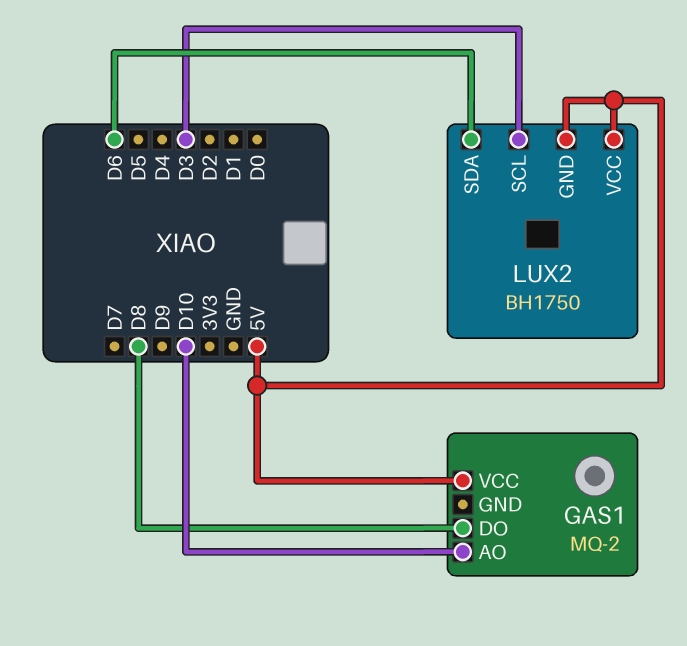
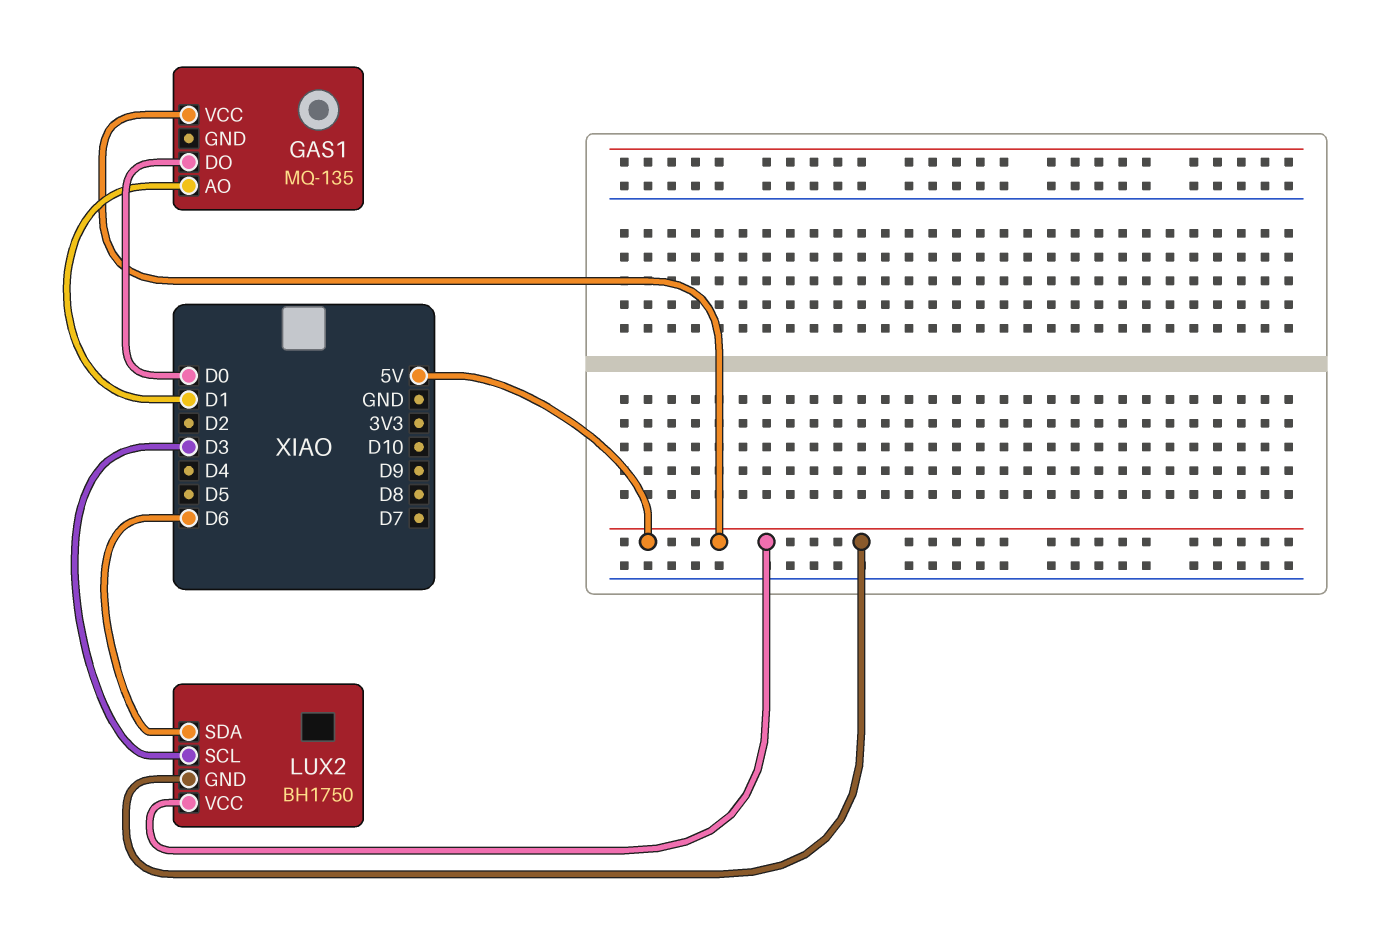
GAS1: MQ-2 -> MQ-135
GAS1 pin AO: D10 -> D1
GAS1 pin DO: D8 -> D0

